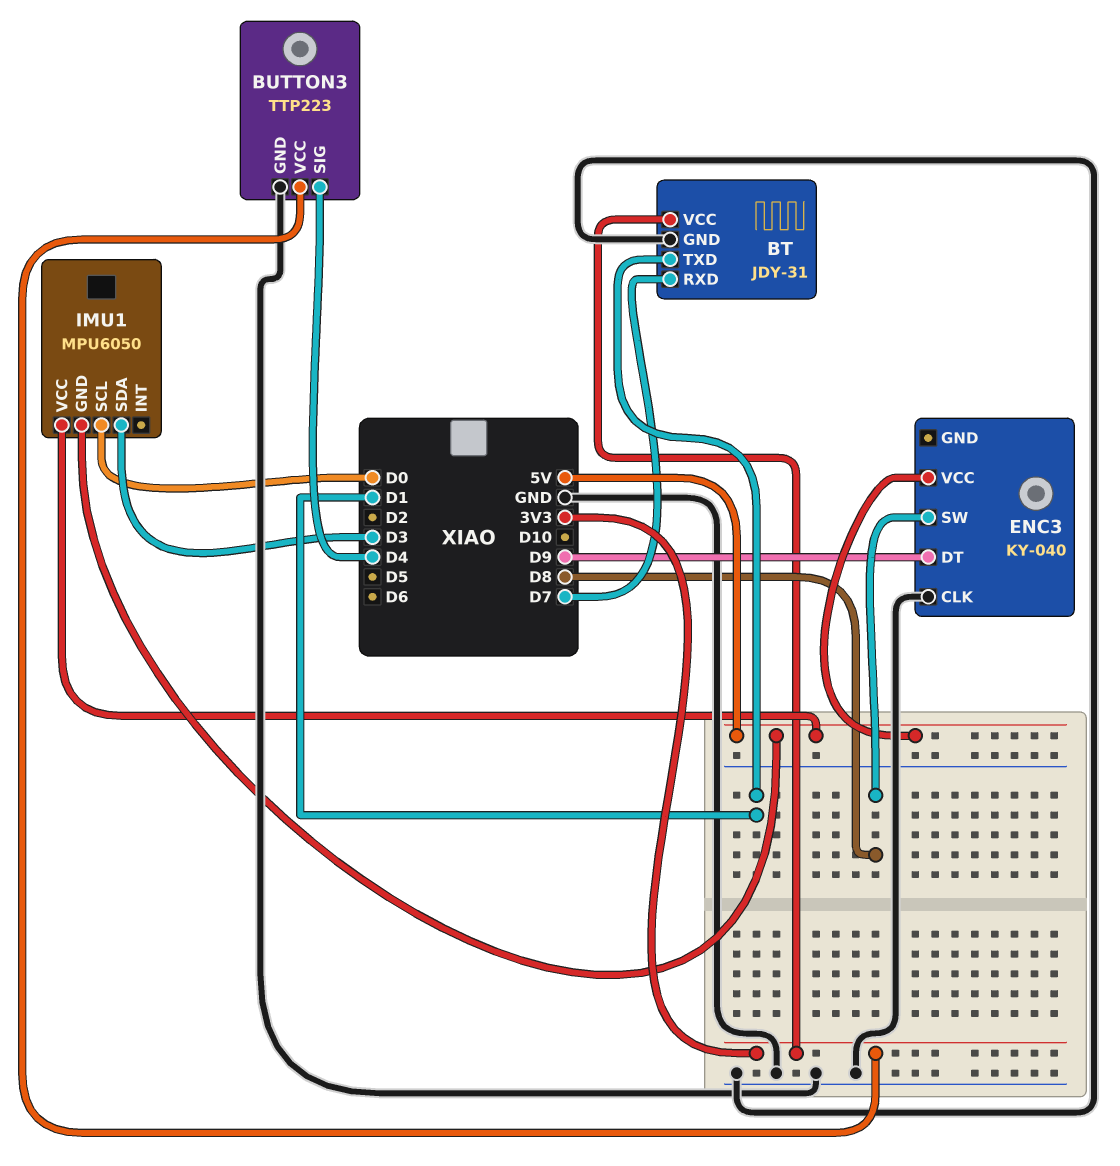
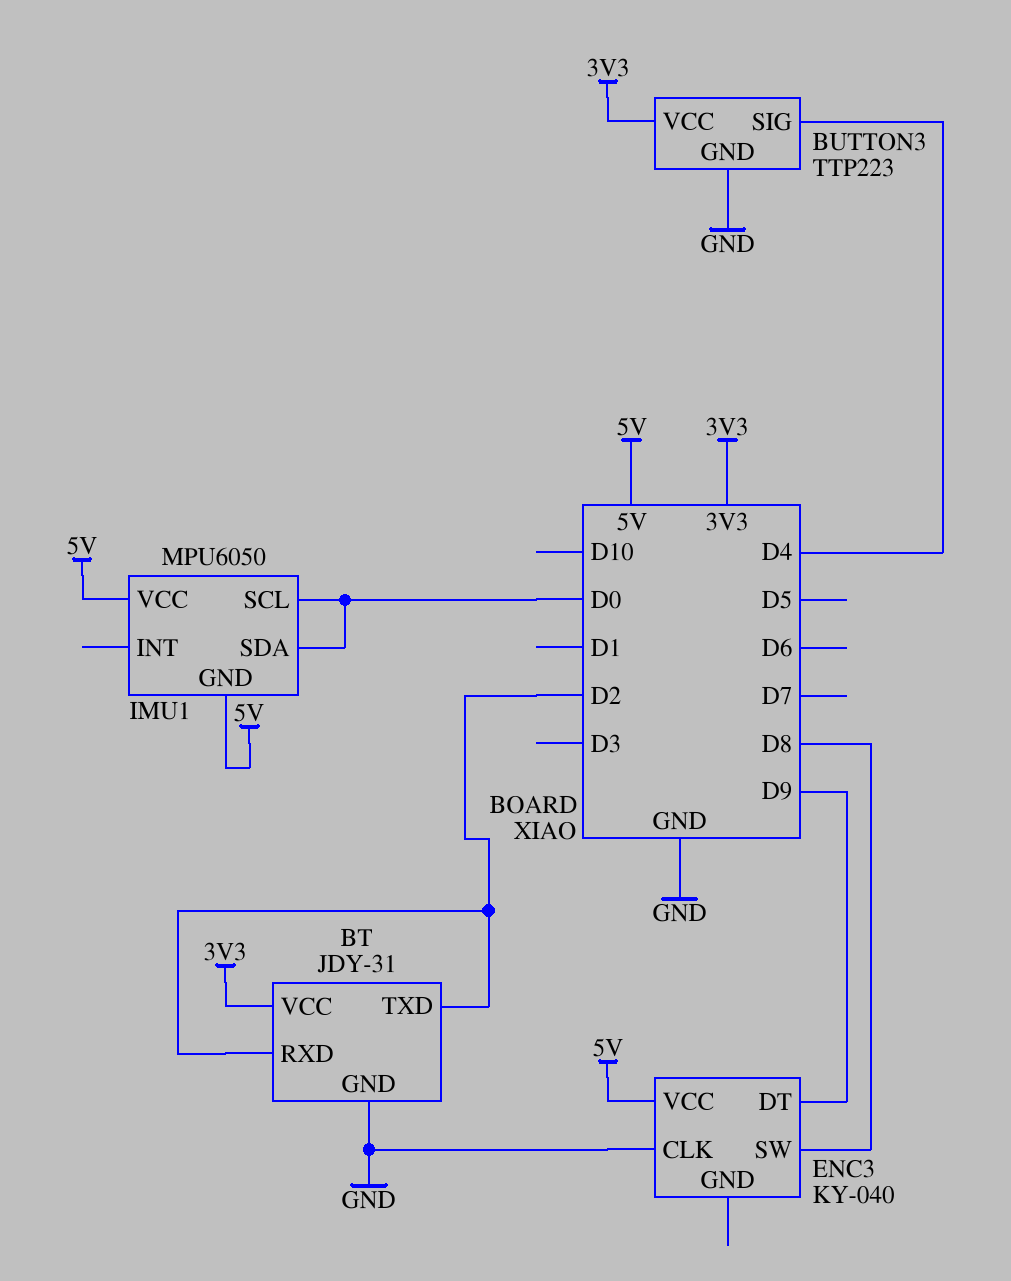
BT pin RXD: D7 -> D2
BT pin TXD: D1 -> D2
IMU1 pin SDA: D3 -> D0

